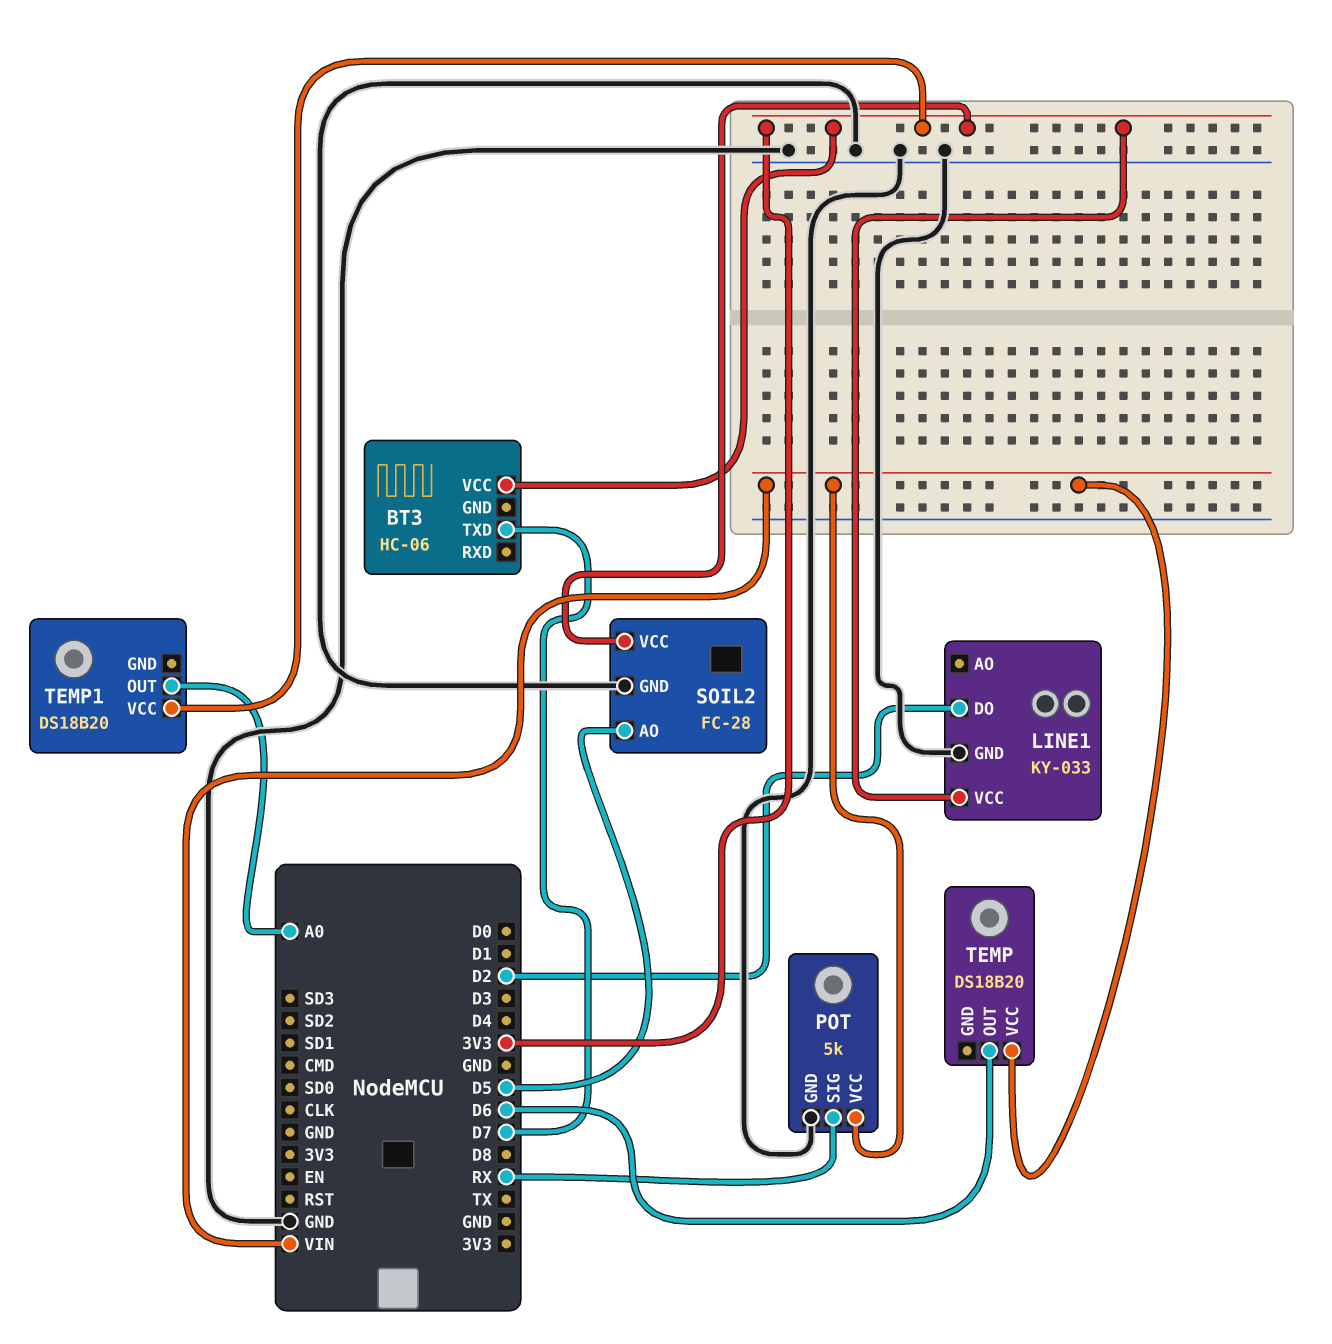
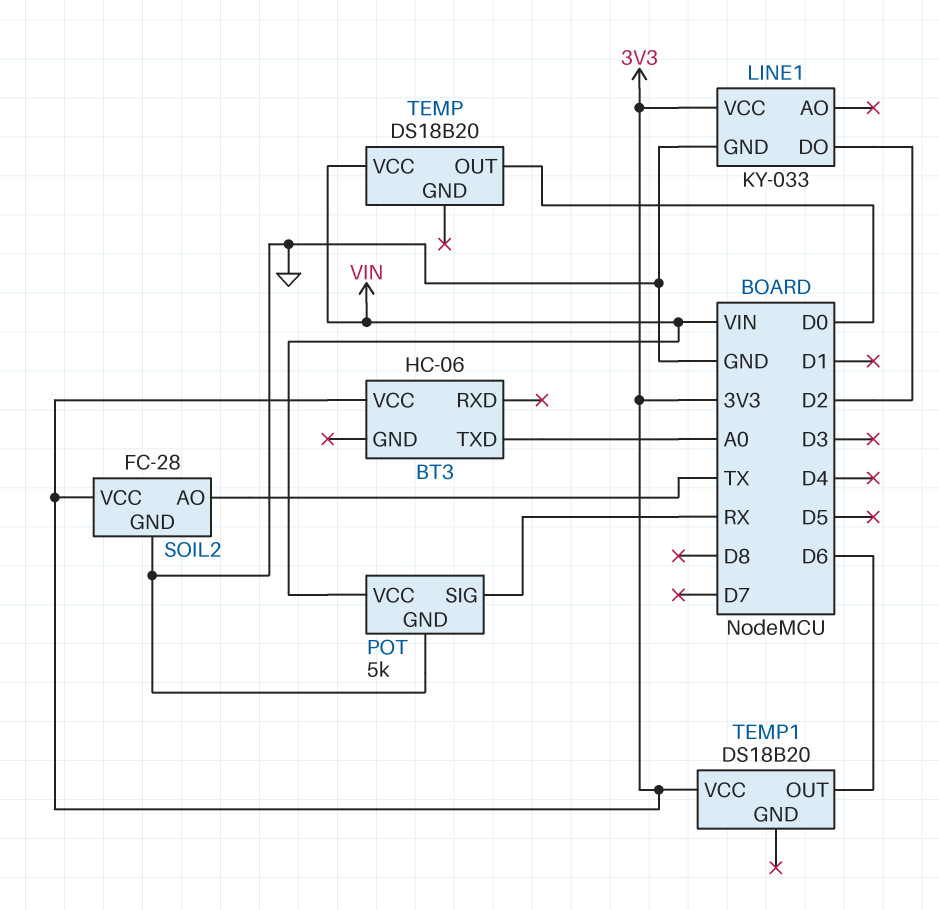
BT3 pin TXD: D7 -> A0
SOIL2 pin AO: D5 -> TX
TEMP pin OUT: D6 -> D0
TEMP1 pin OUT: A0 -> D6

